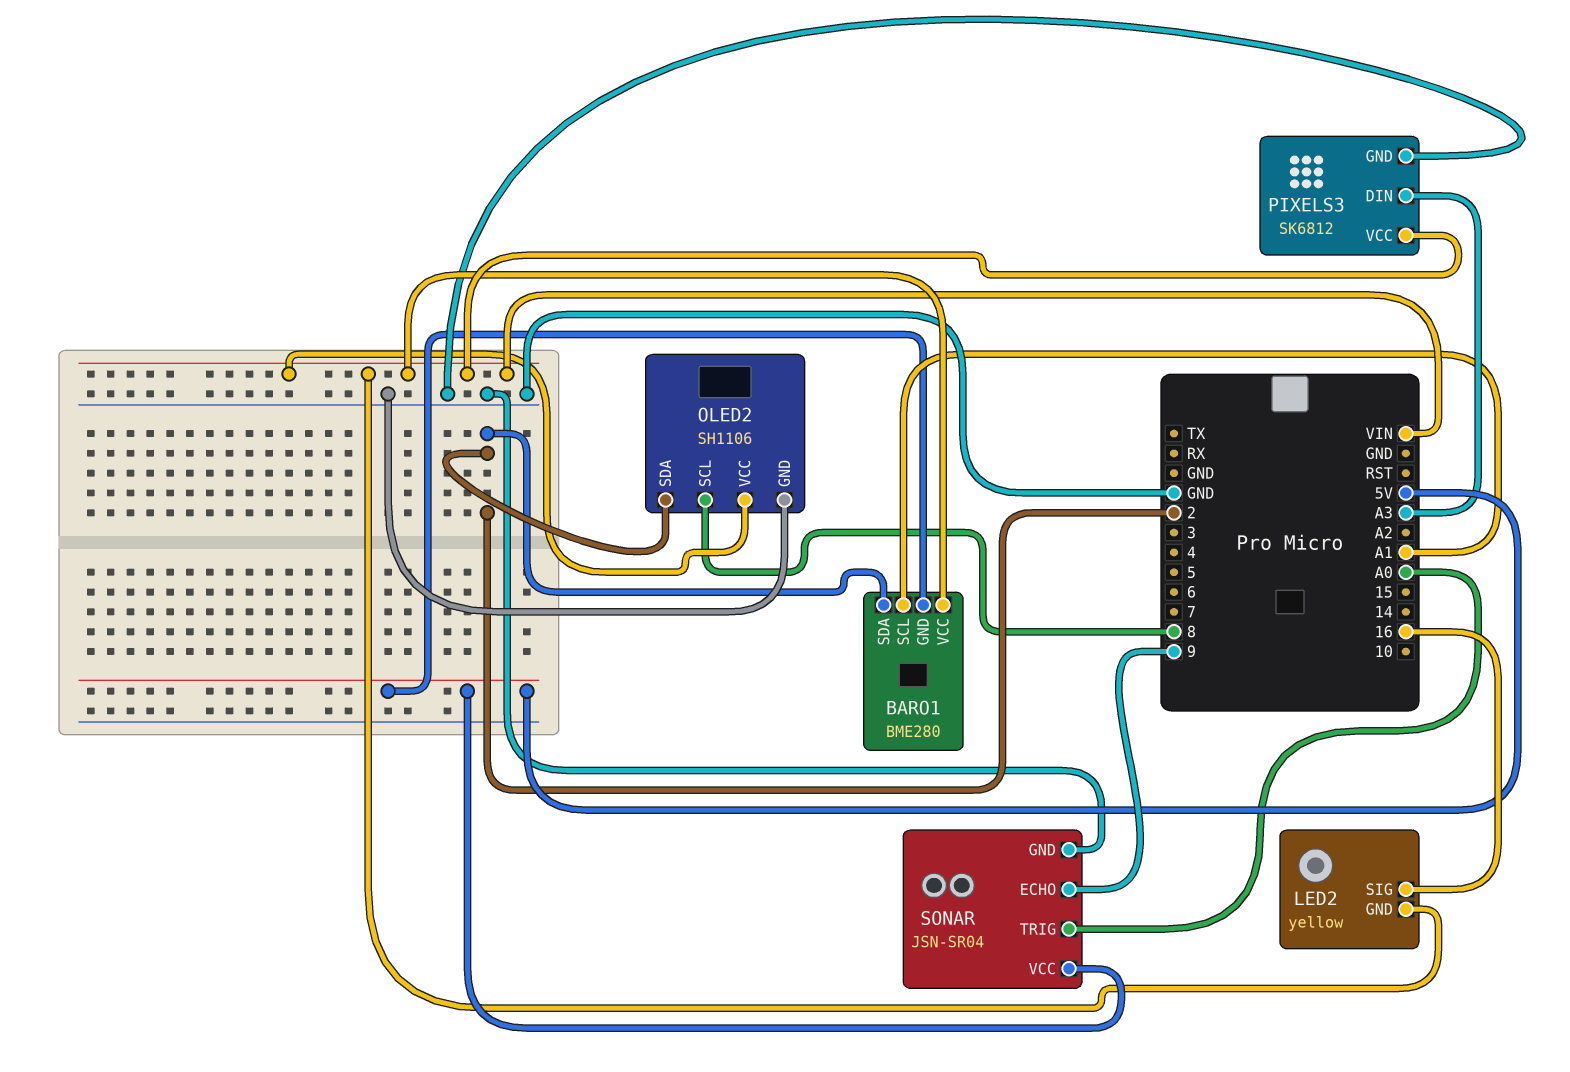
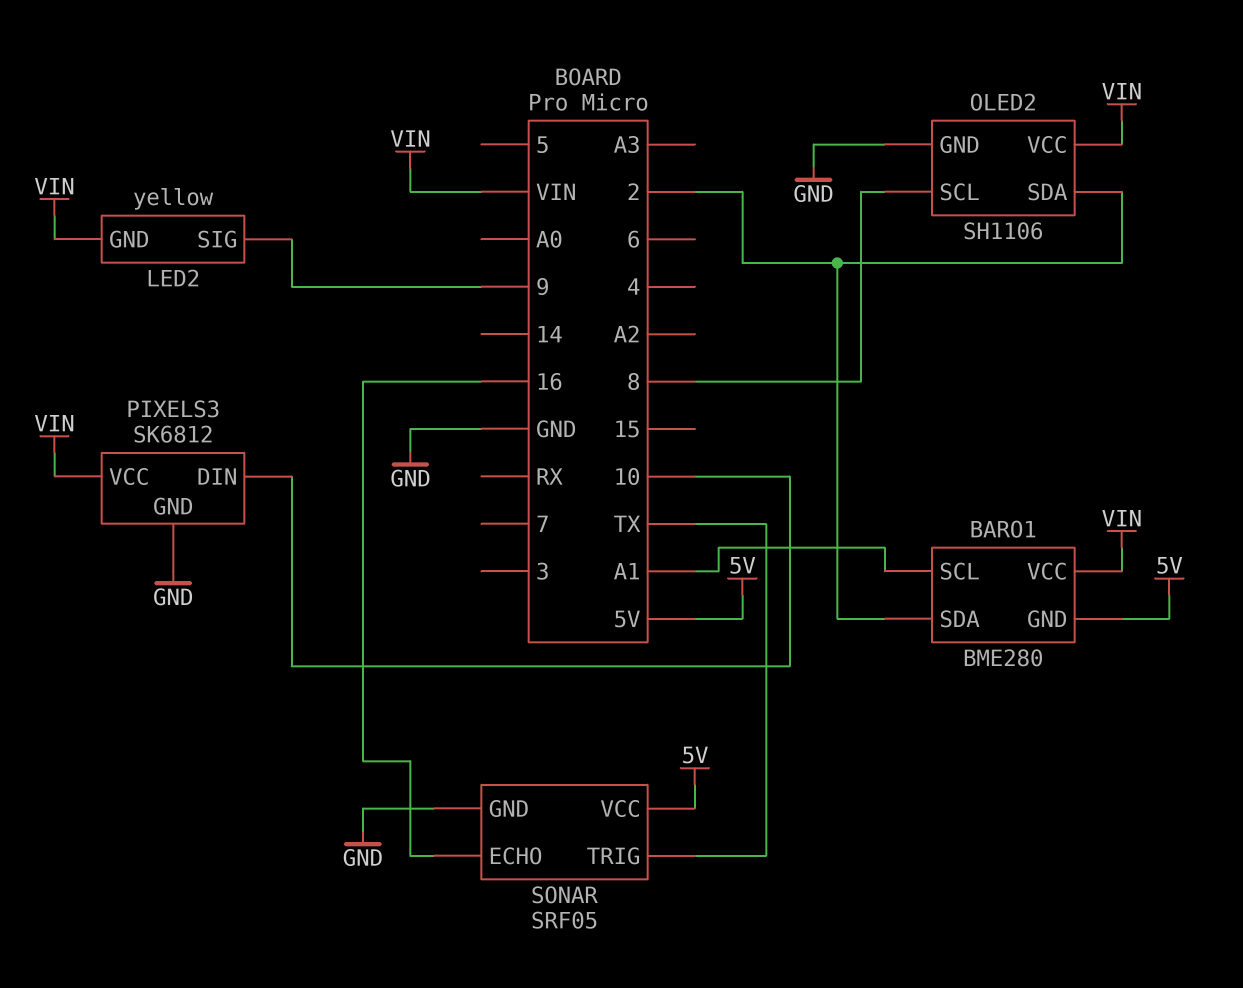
LED2 pin SIG: 16 -> 9
PIXELS3 pin DIN: A3 -> 10
SONAR: JSN-SR04 -> SRF05
SONAR pin ECHO: 9 -> 16
SONAR pin TRIG: A0 -> TX

